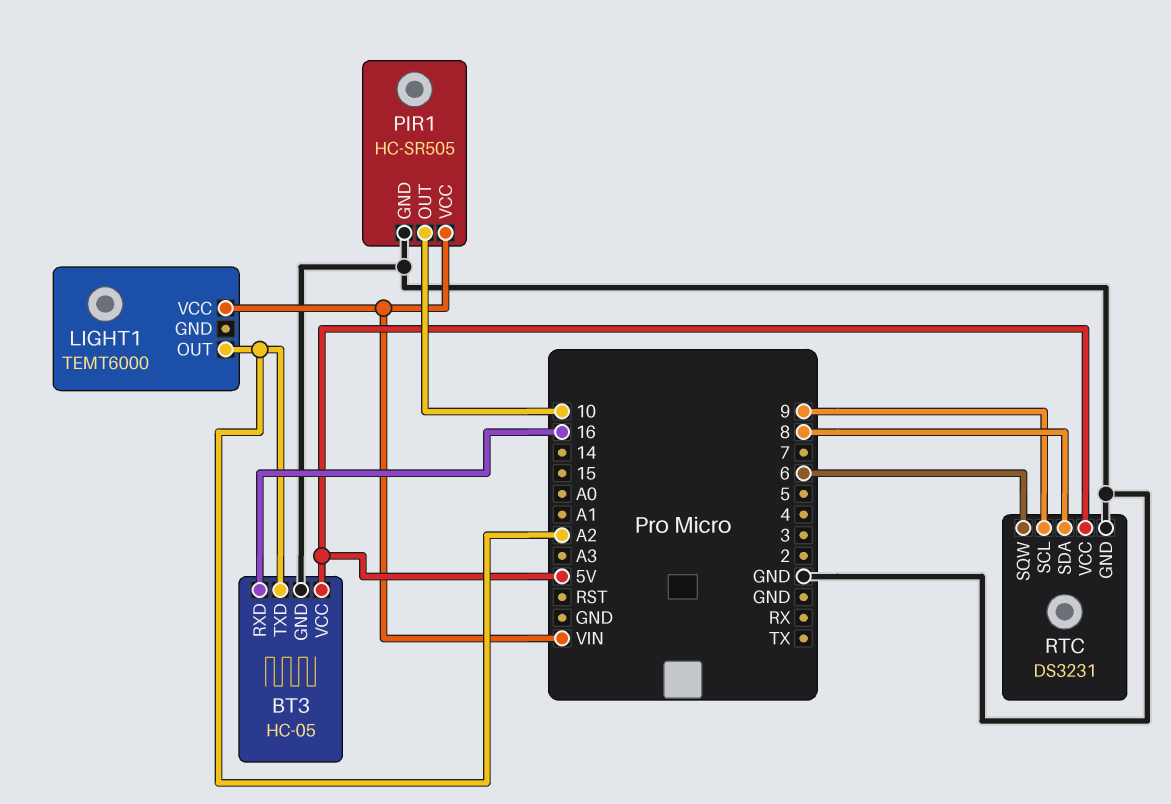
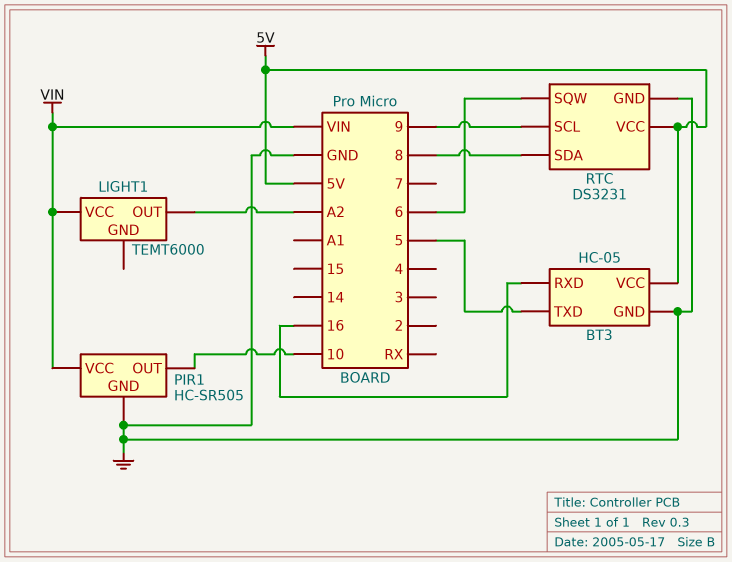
BT3 pin TXD: A2 -> 5

